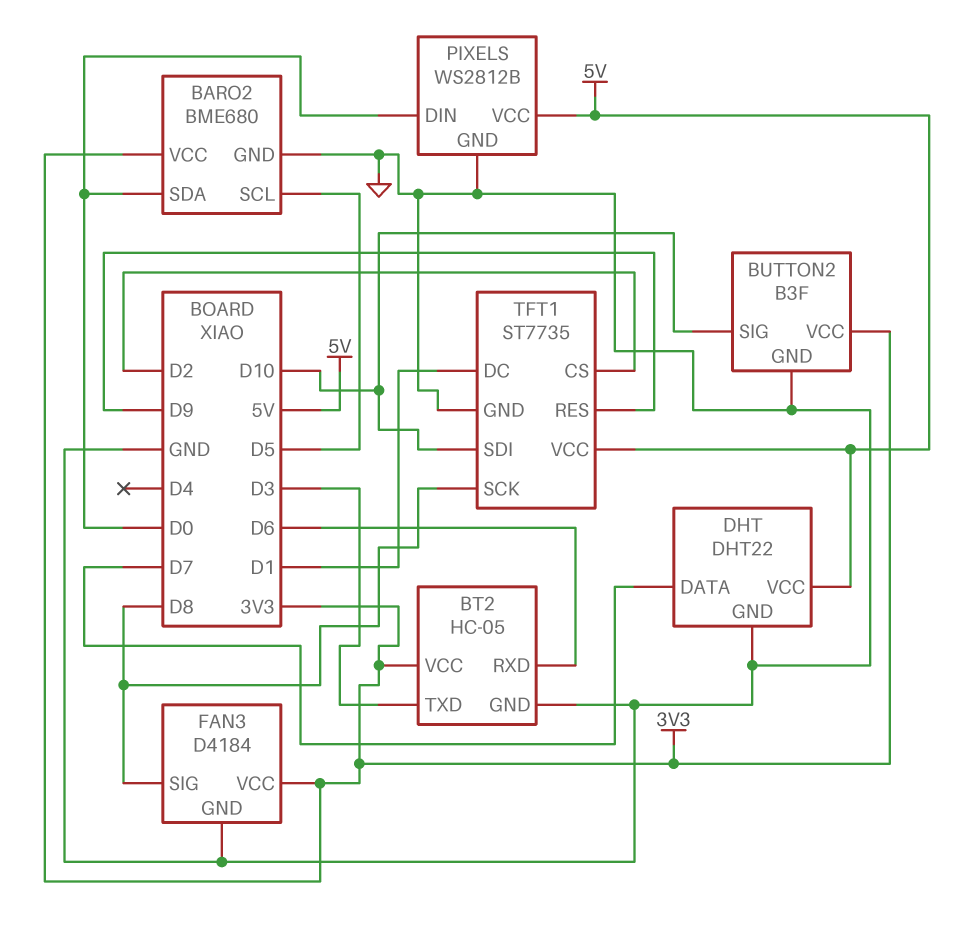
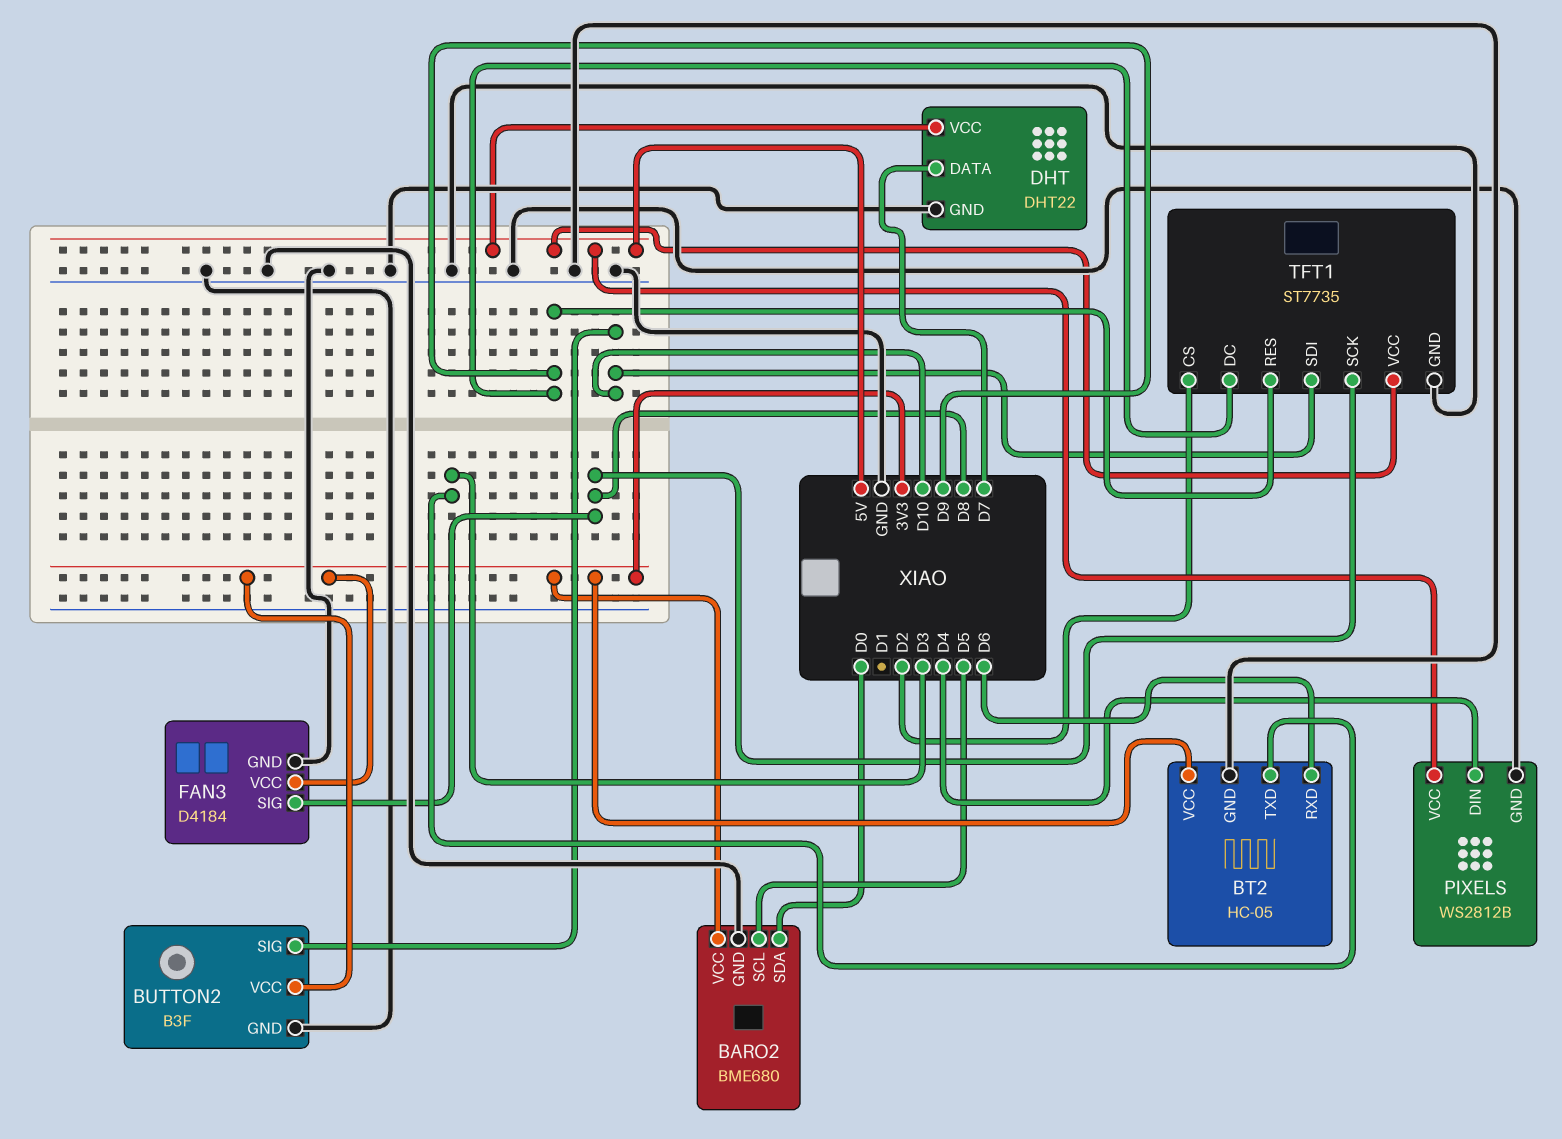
PIXELS pin DIN: D0 -> D4
TFT1 pin DC: D1 -> D9

